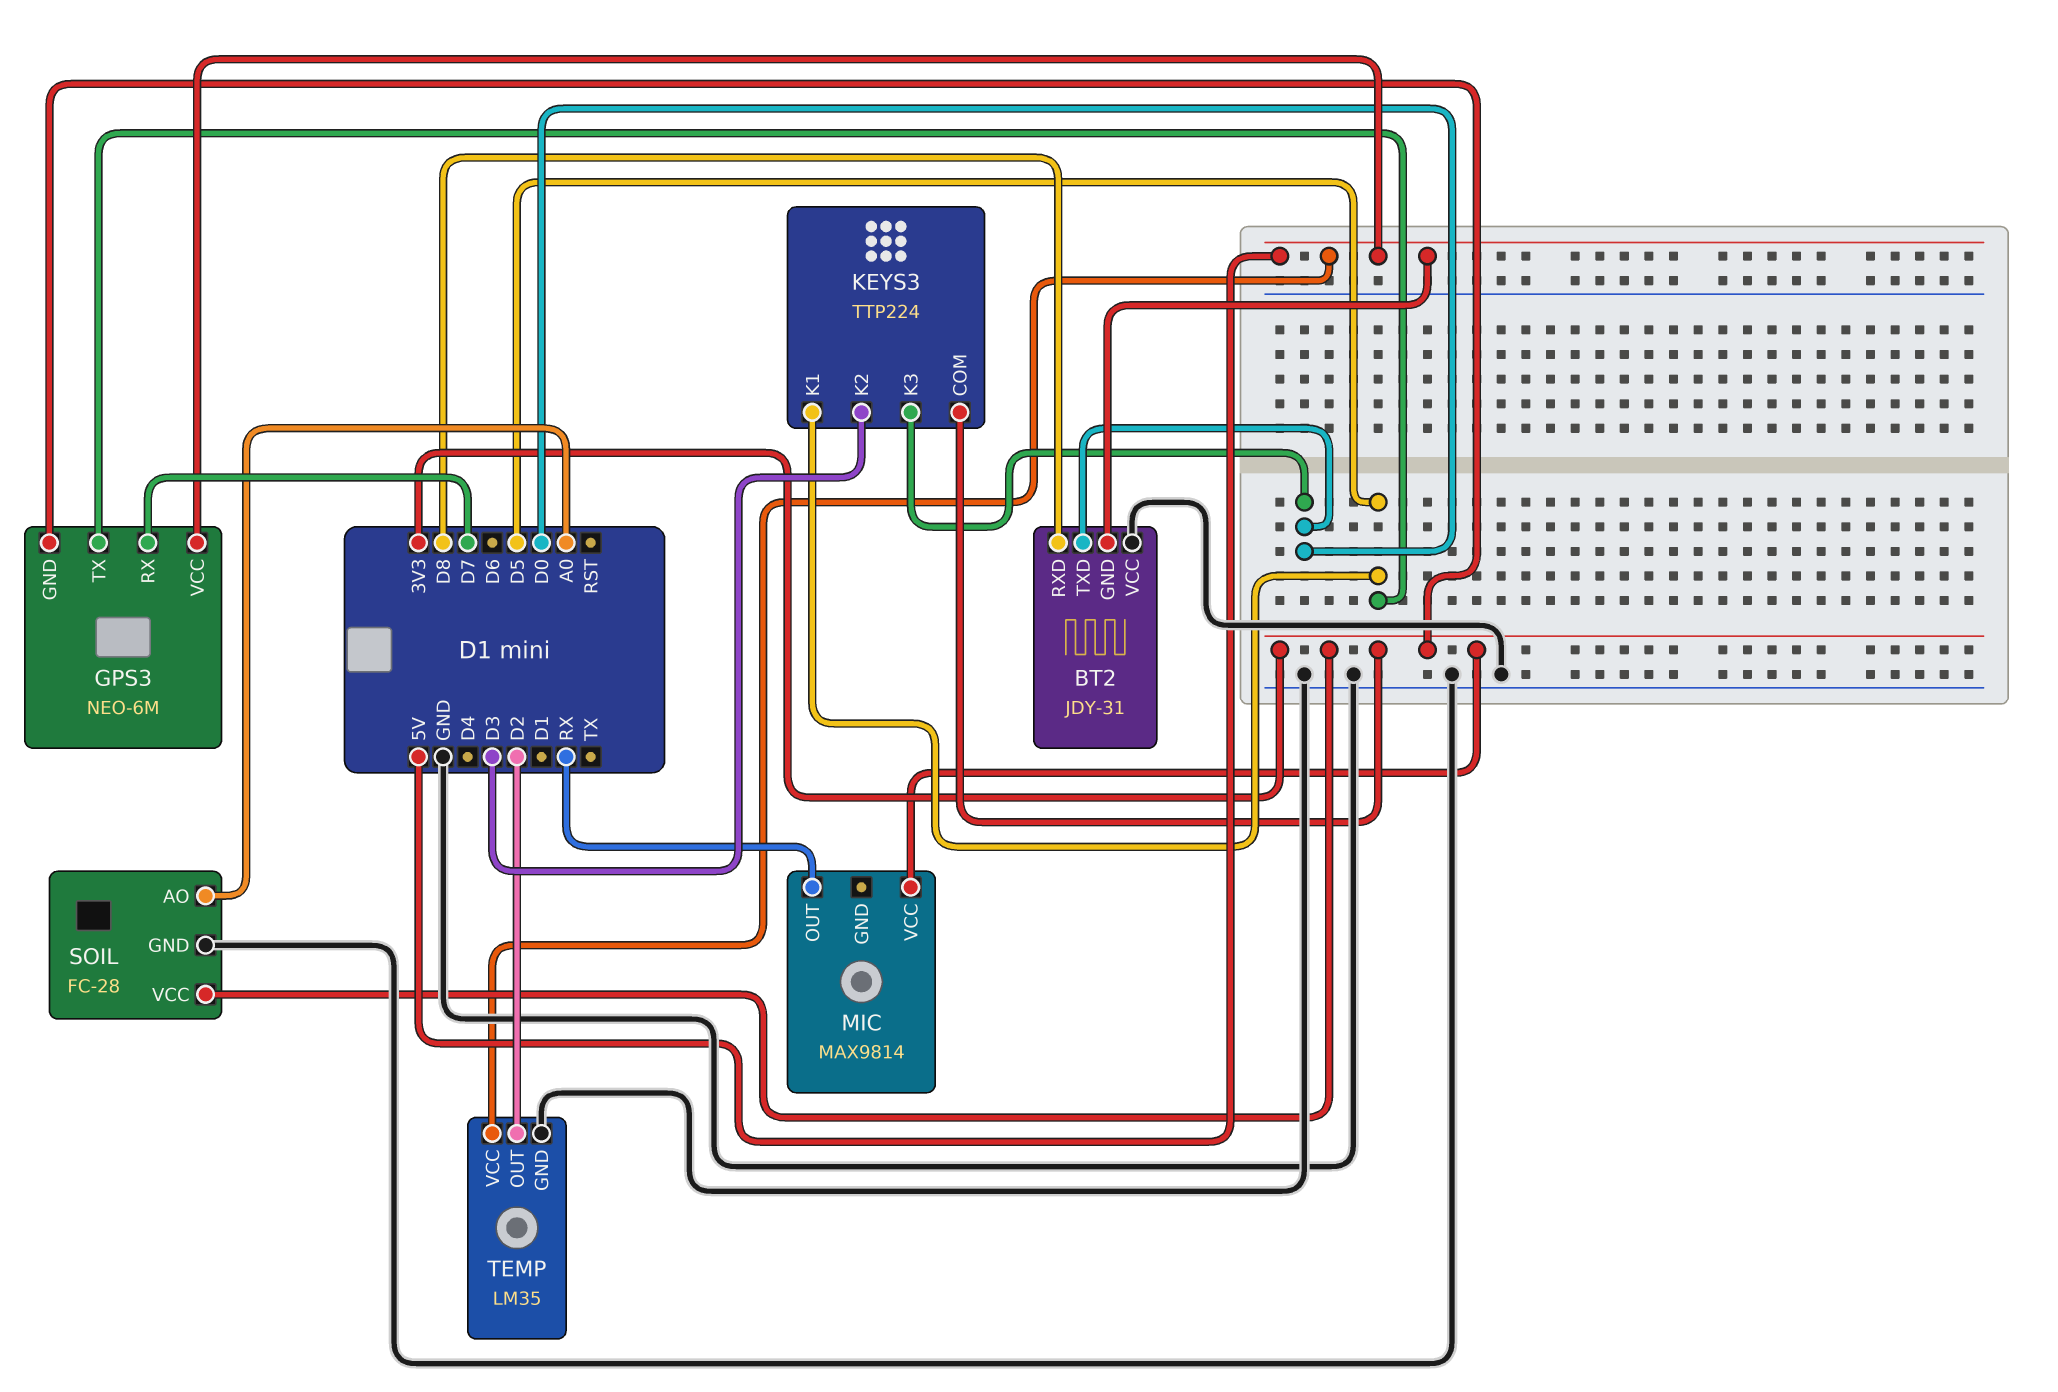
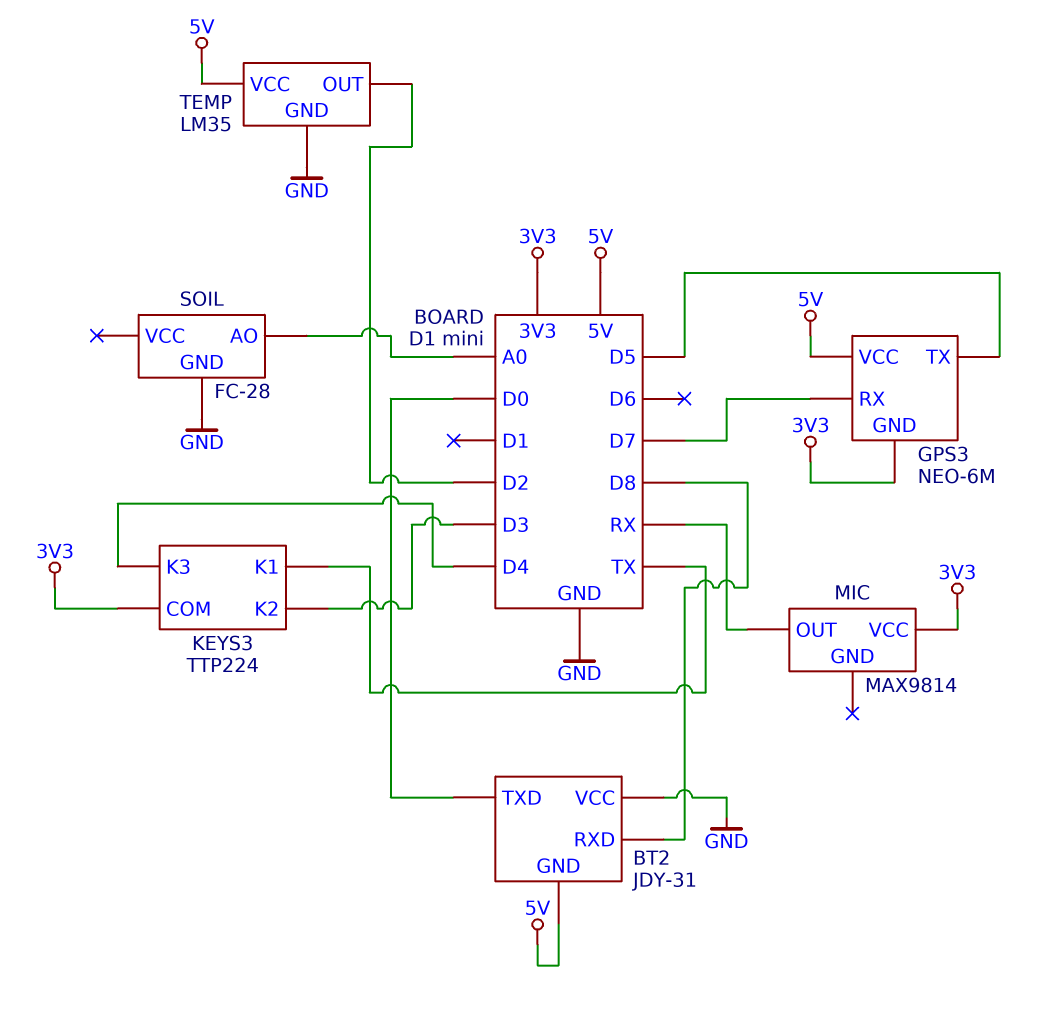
KEYS3 pin K1: D5 -> TX
KEYS3 pin K3: D0 -> D4
SOIL pin VCC: 3V3 -> none

